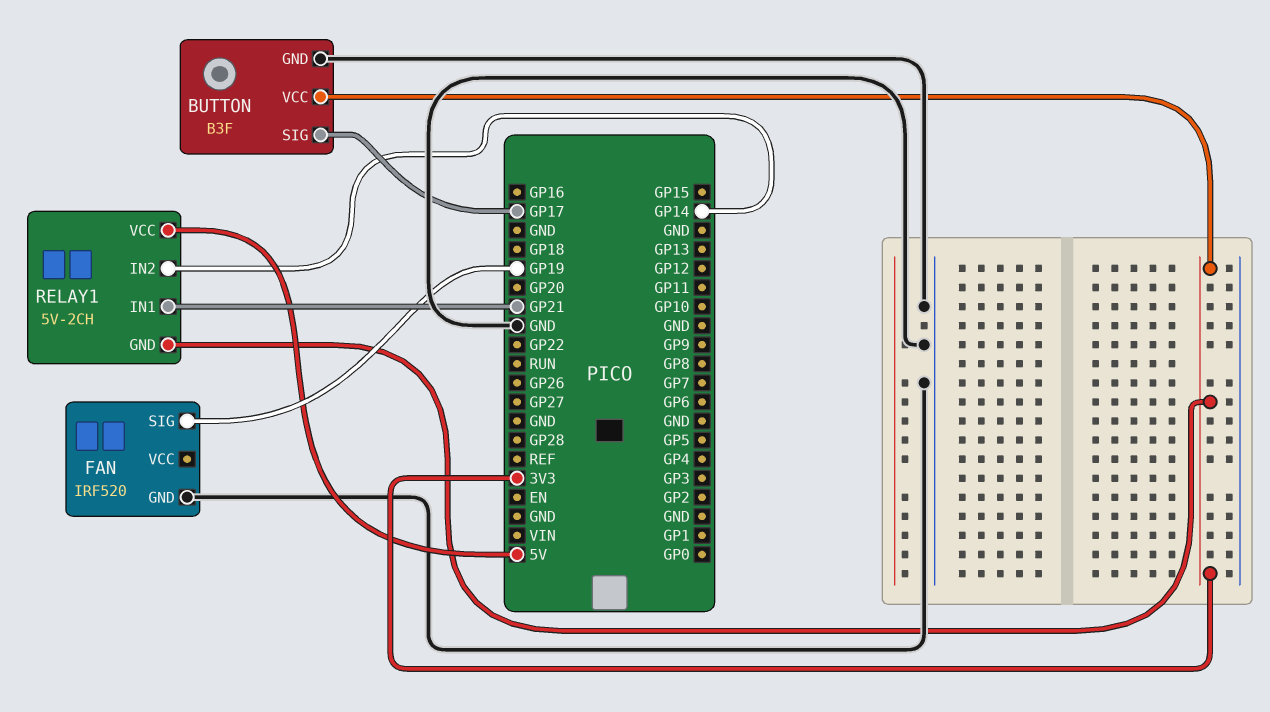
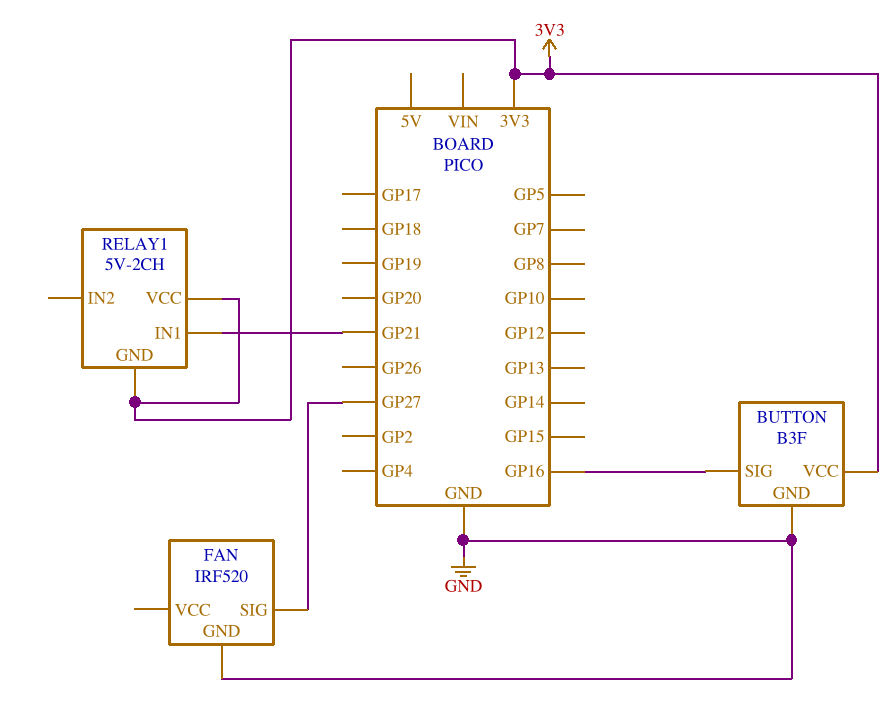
BUTTON pin SIG: GP17 -> GP16
FAN pin SIG: GP19 -> GP27
RELAY1 pin IN2: GP14 -> none
RELAY1 pin VCC: 5V -> 3V3

